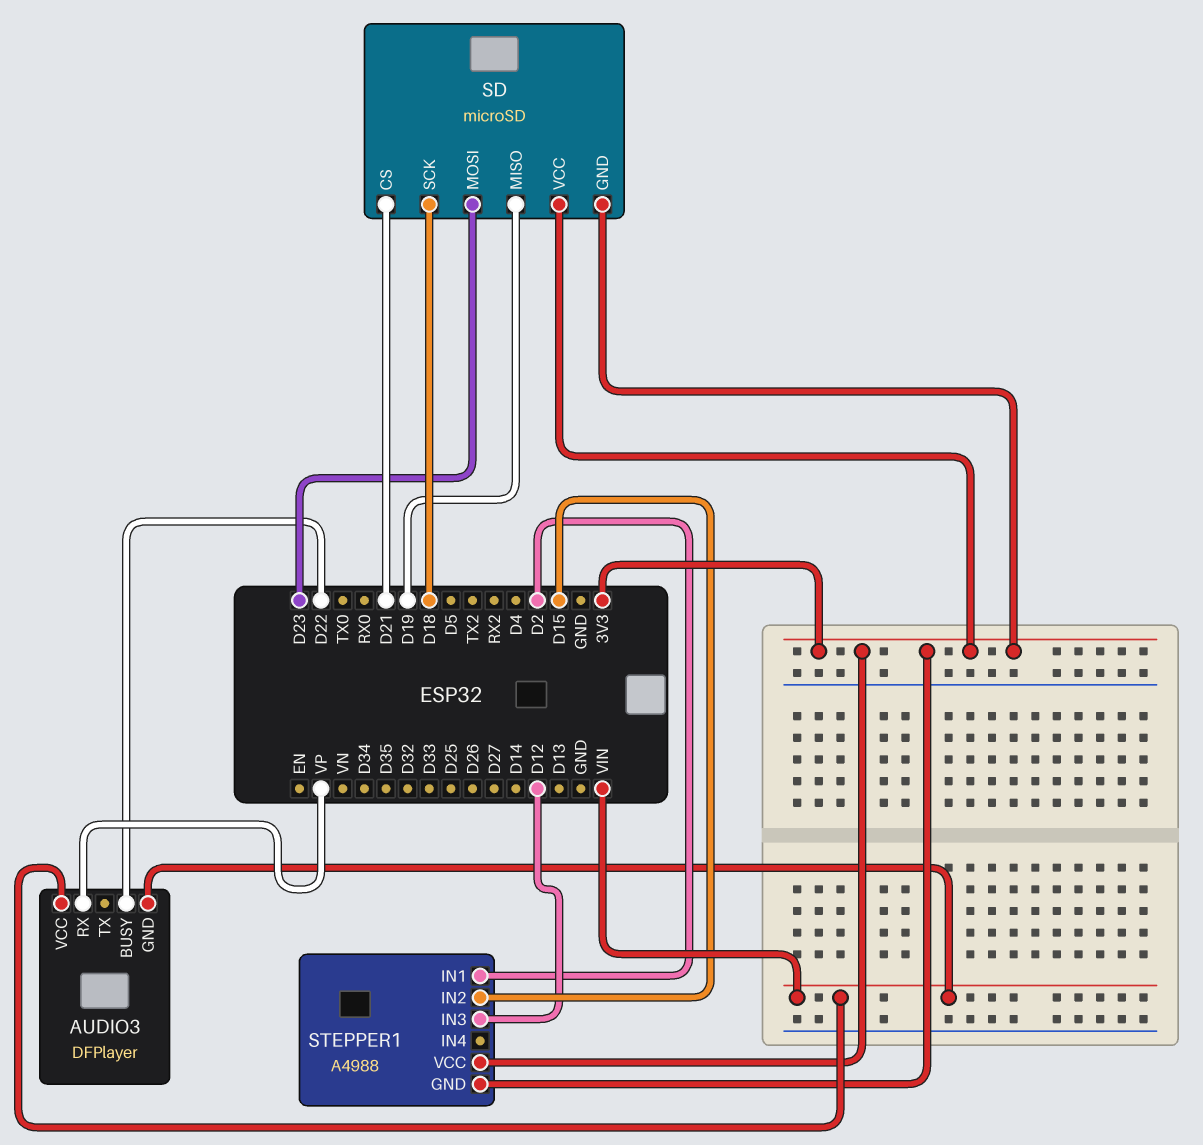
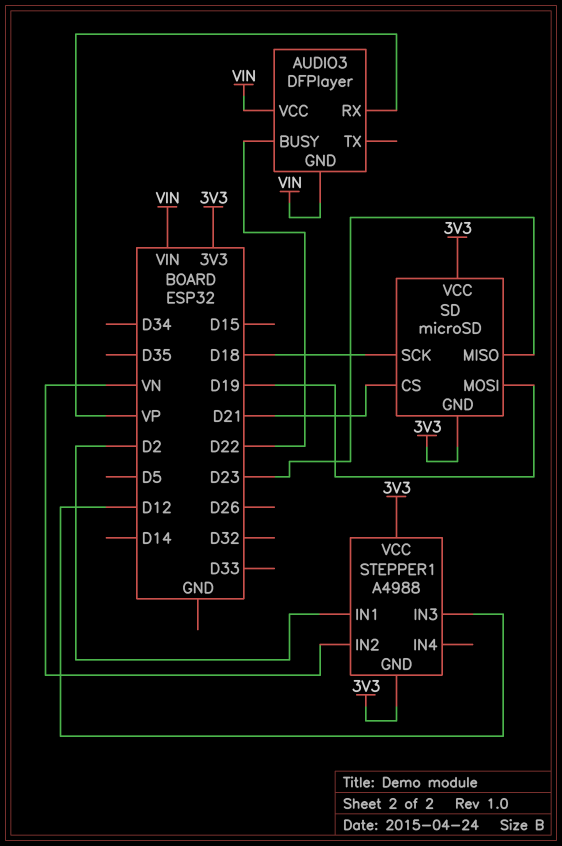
SD pin MISO: D19 -> D23
SD pin MOSI: D23 -> D19
STEPPER1 pin IN2: D15 -> VN

